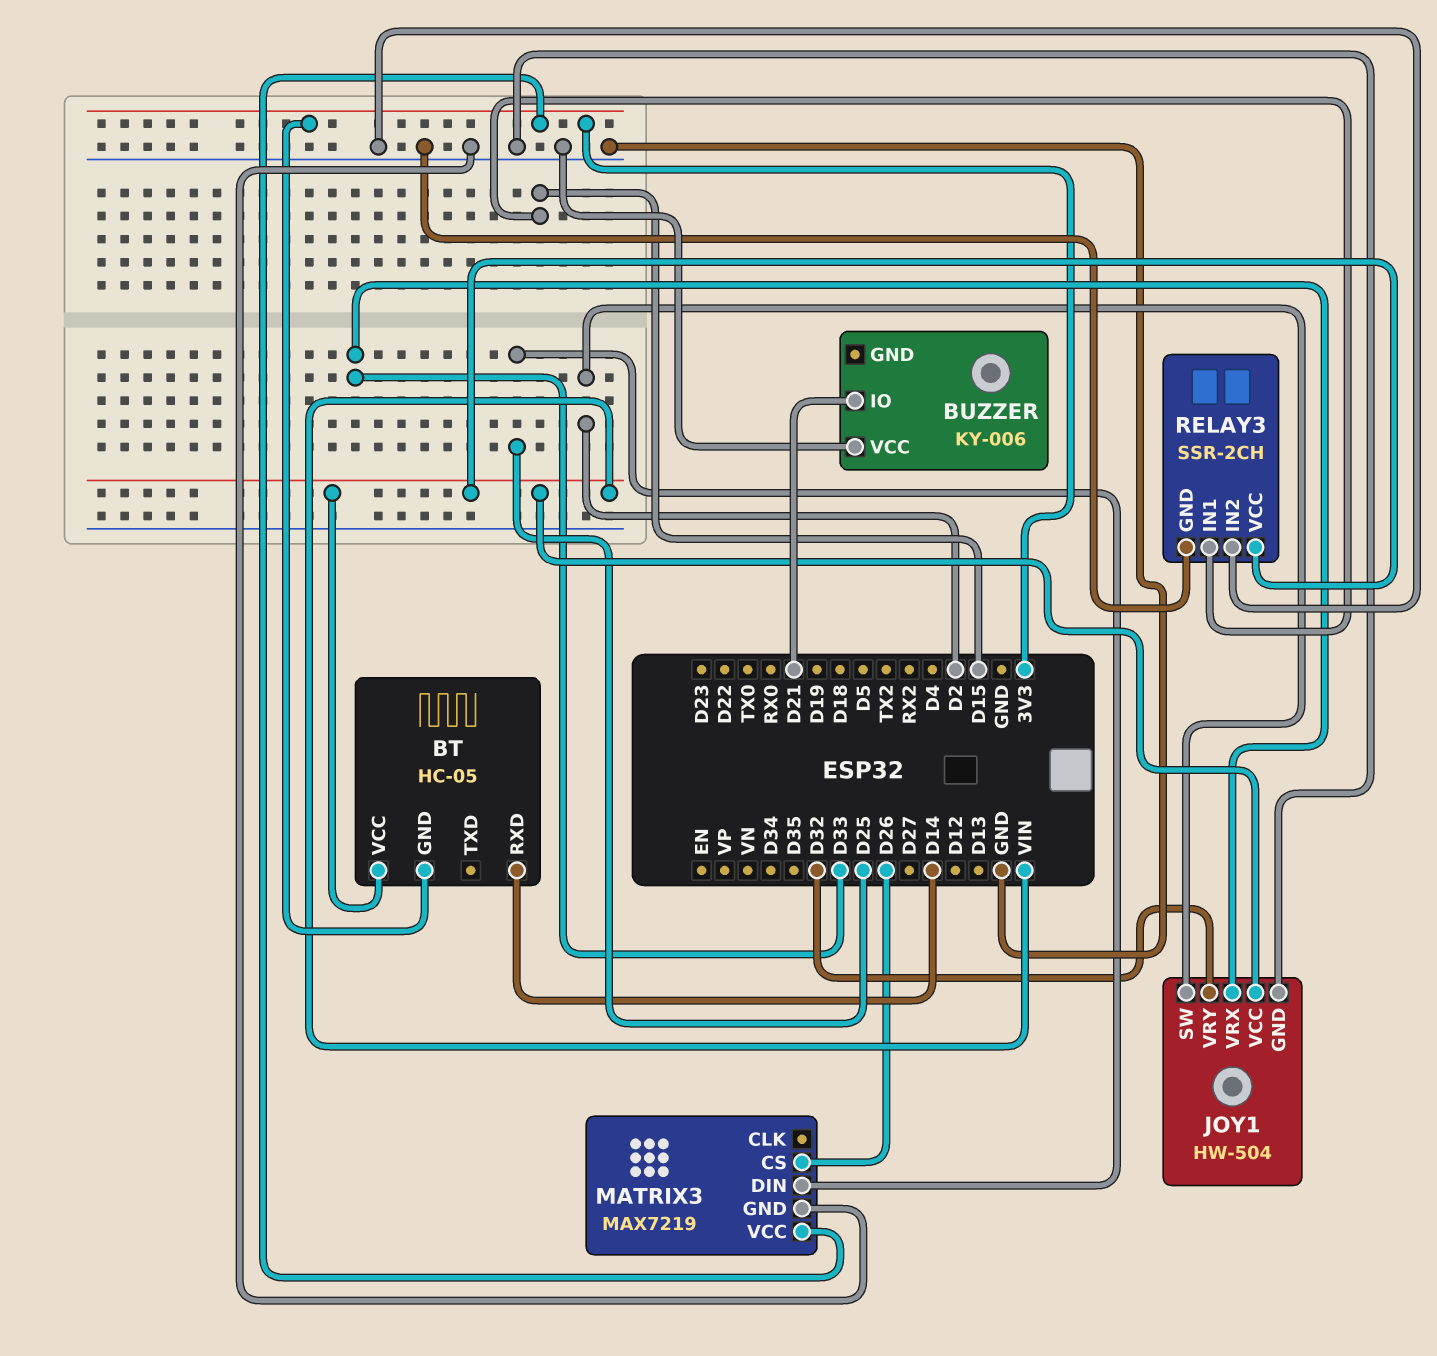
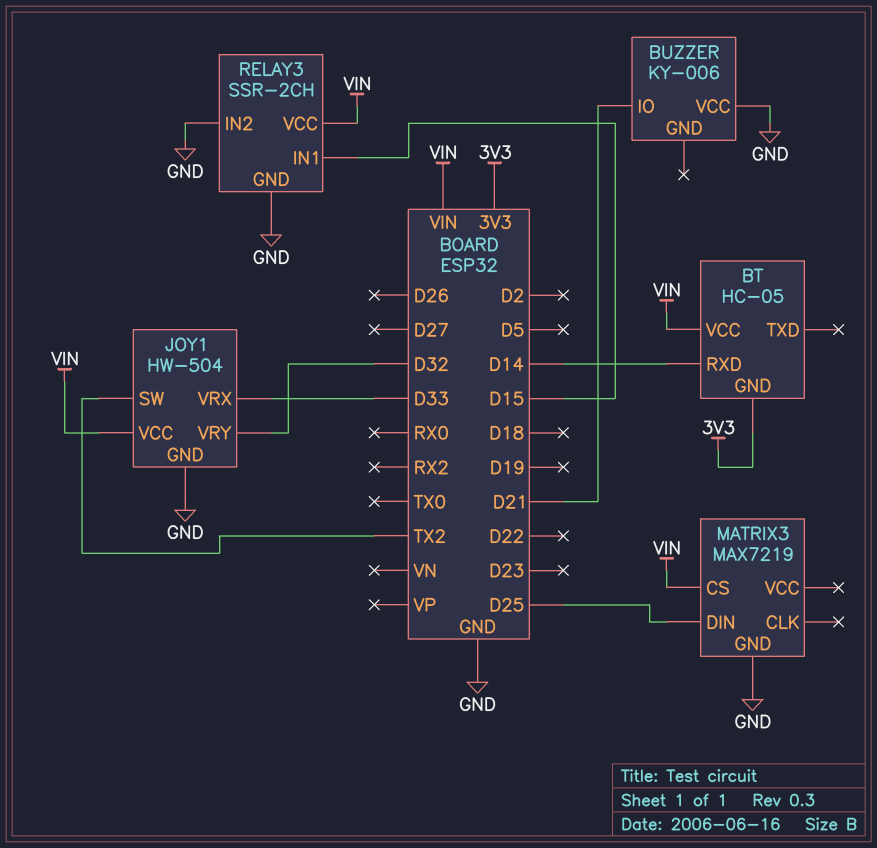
JOY1 pin SW: D2 -> TX2
MATRIX3 pin CS: D26 -> VIN
MATRIX3 pin VCC: 3V3 -> none

